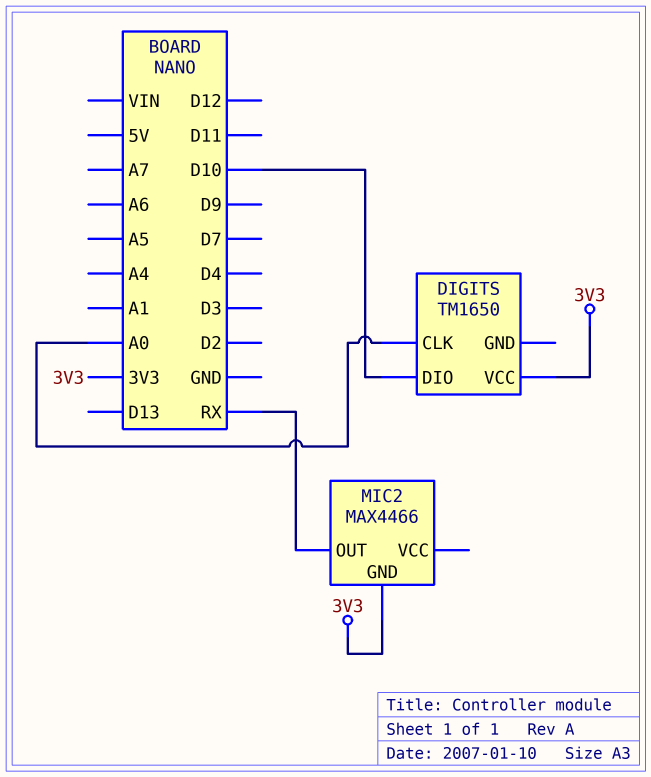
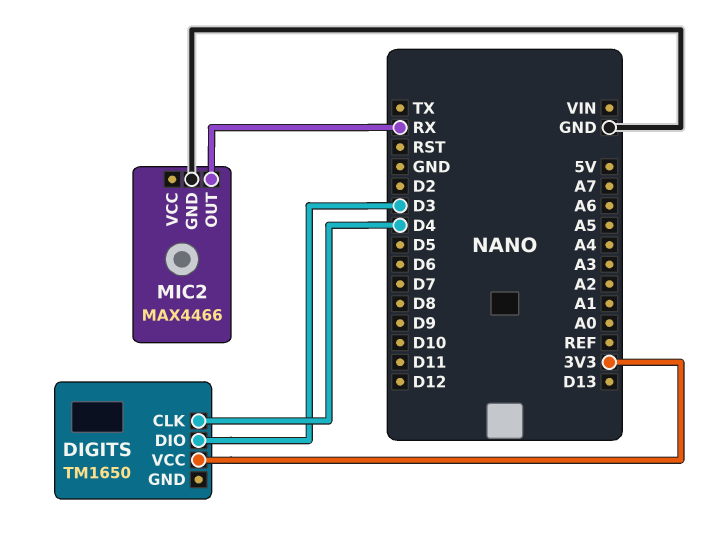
DIGITS pin CLK: A0 -> D4
DIGITS pin DIO: D10 -> D3
MIC2 pin GND: 3V3 -> GND

